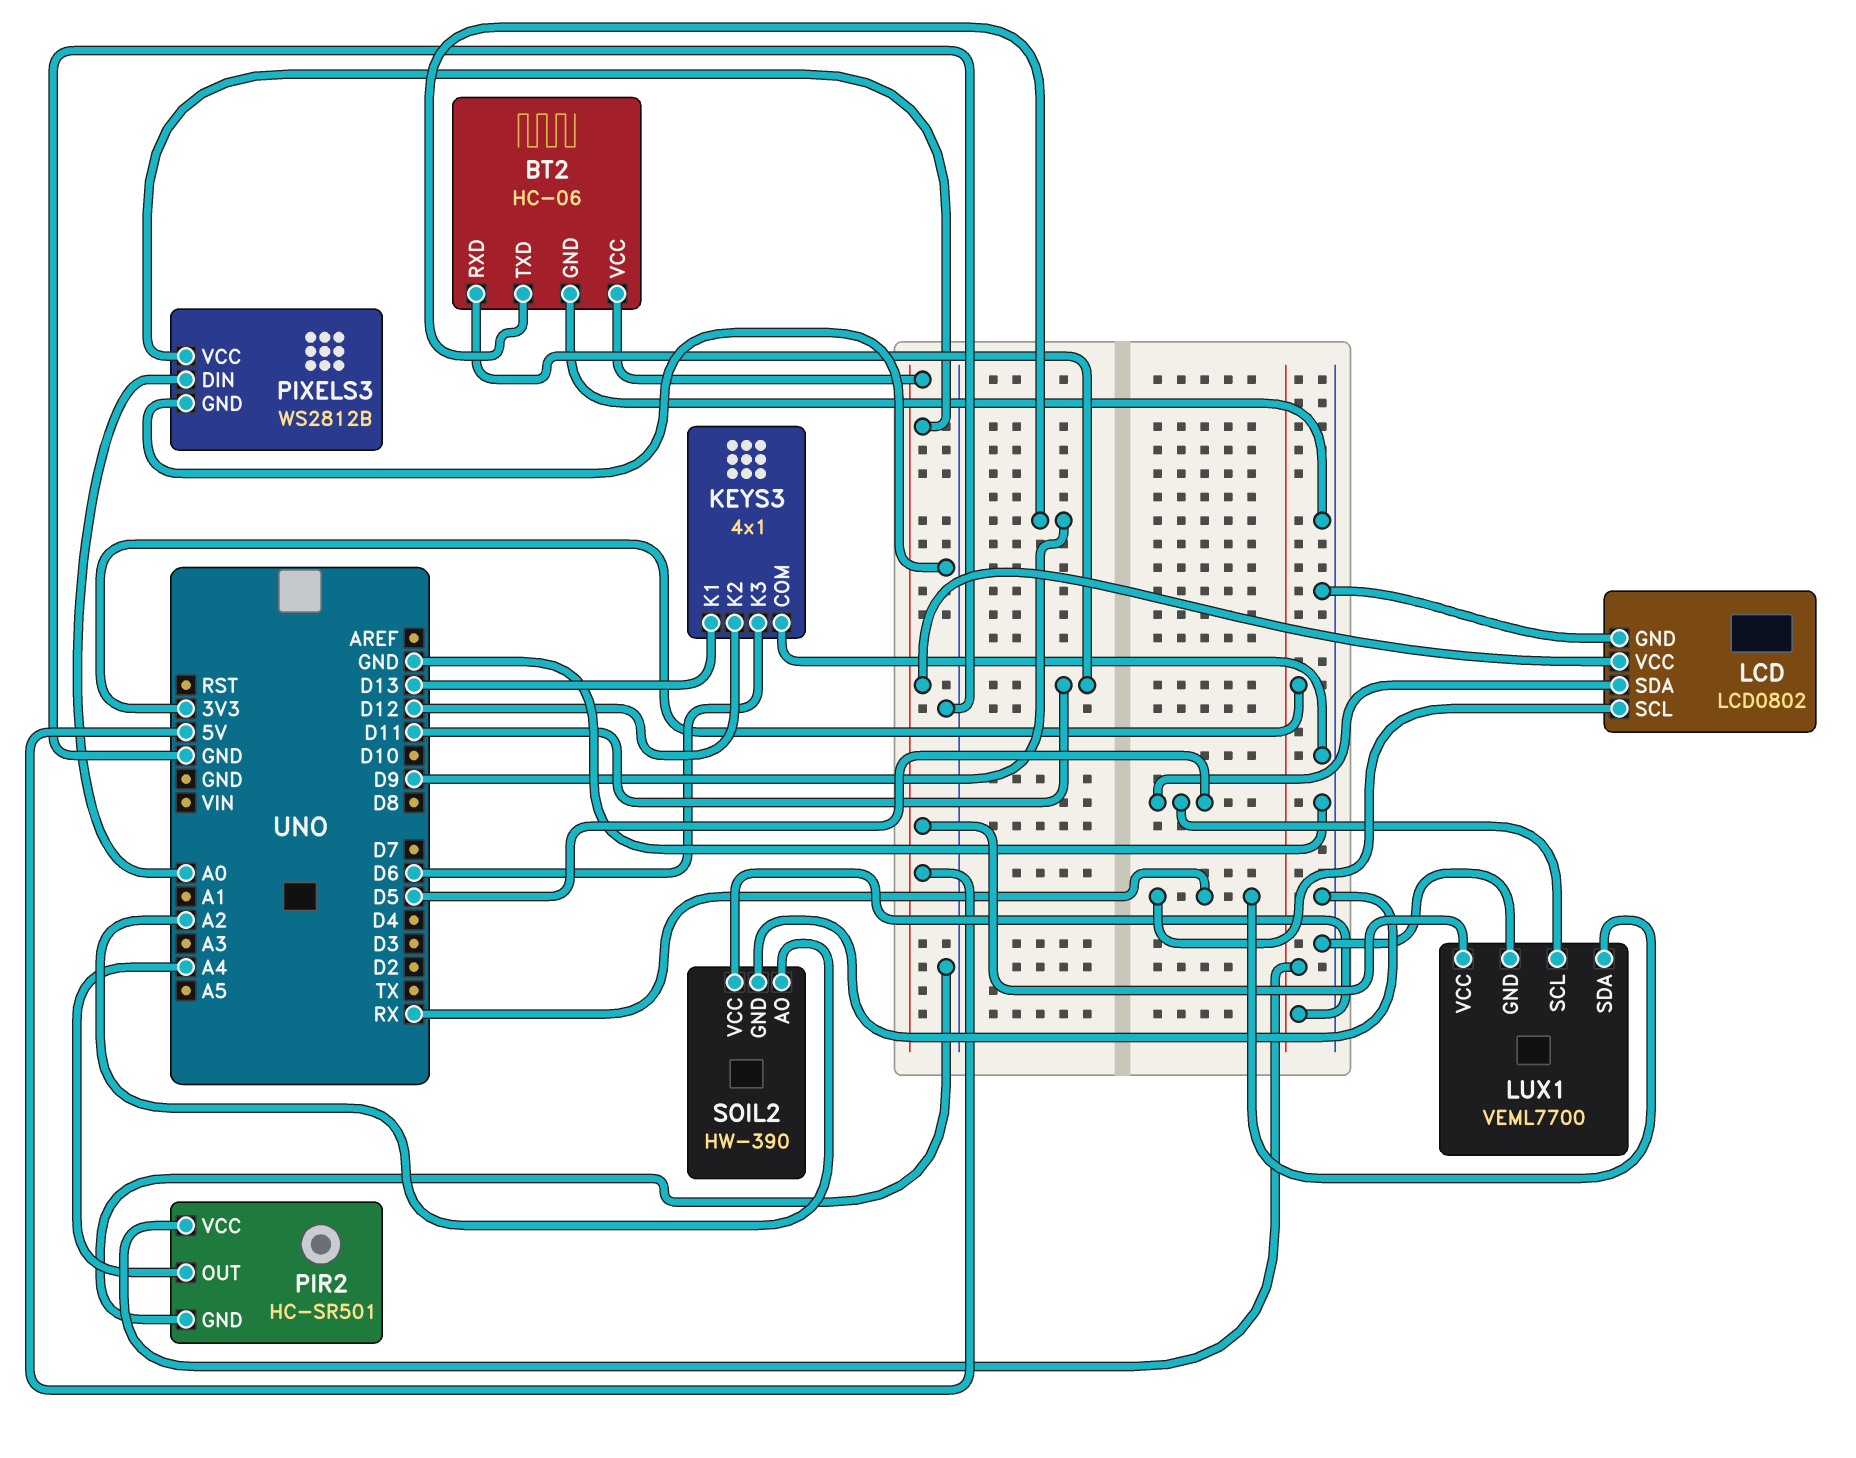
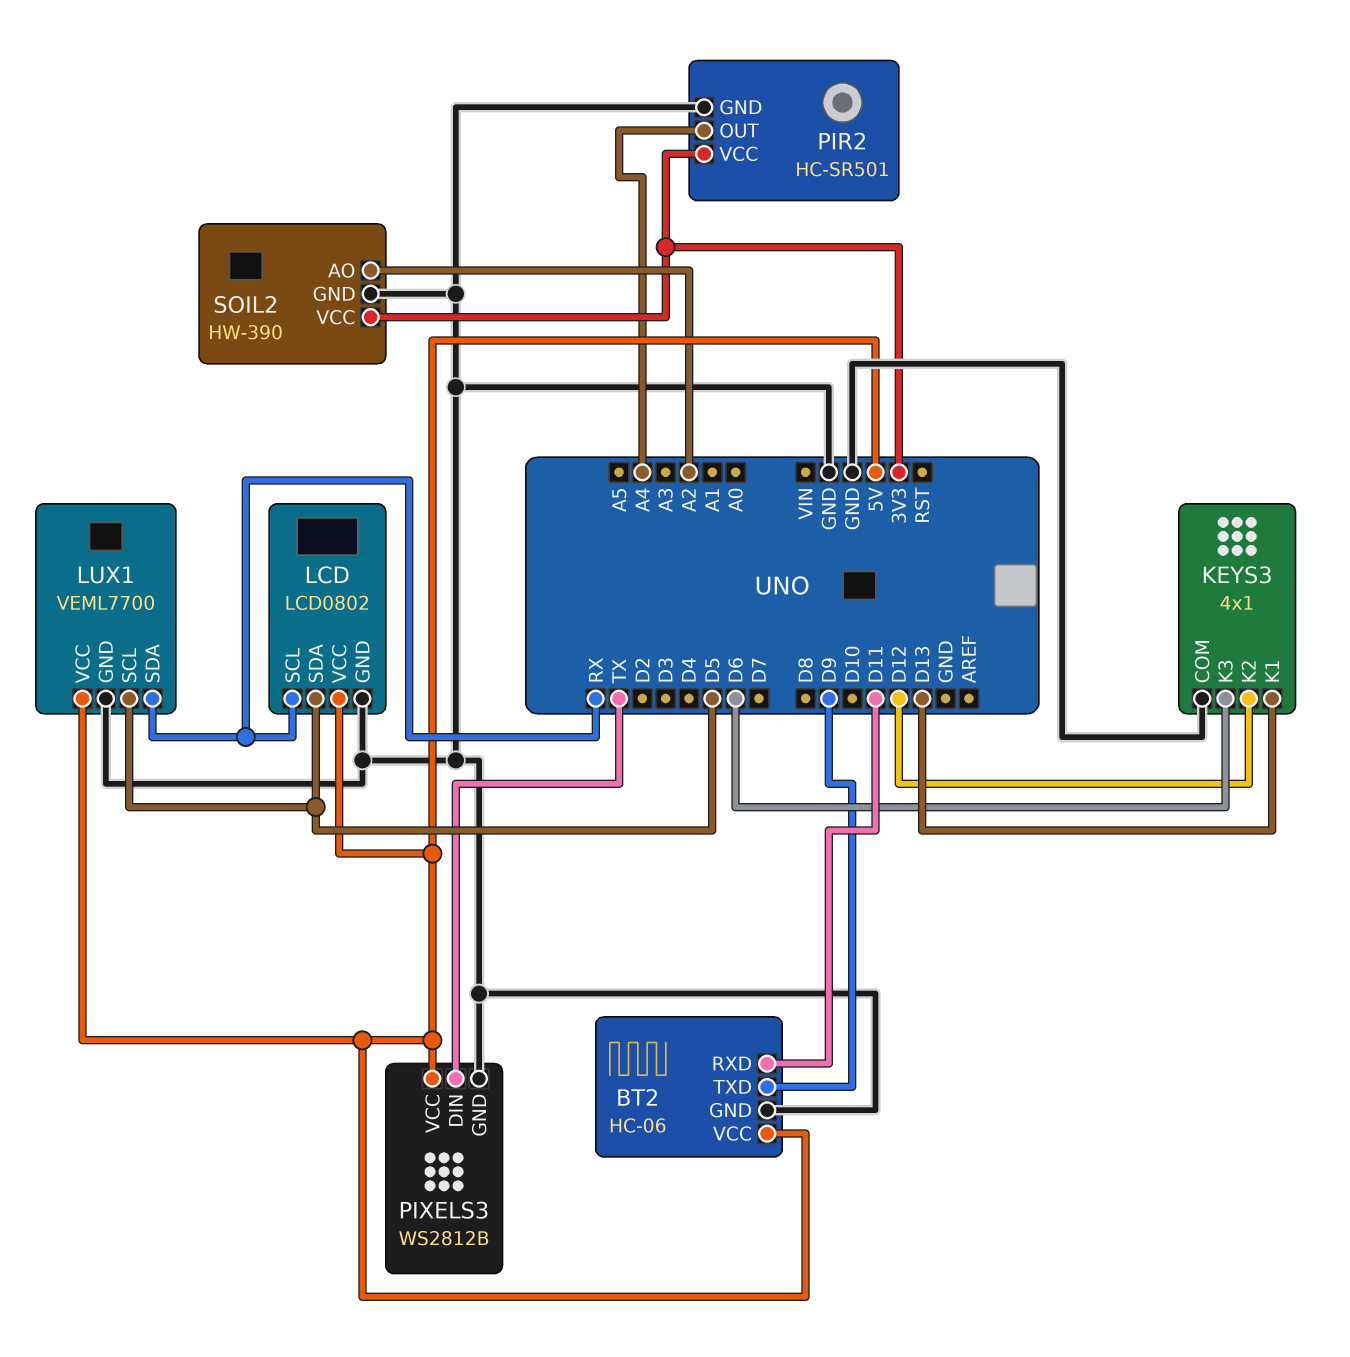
PIXELS3 pin DIN: A0 -> TX

